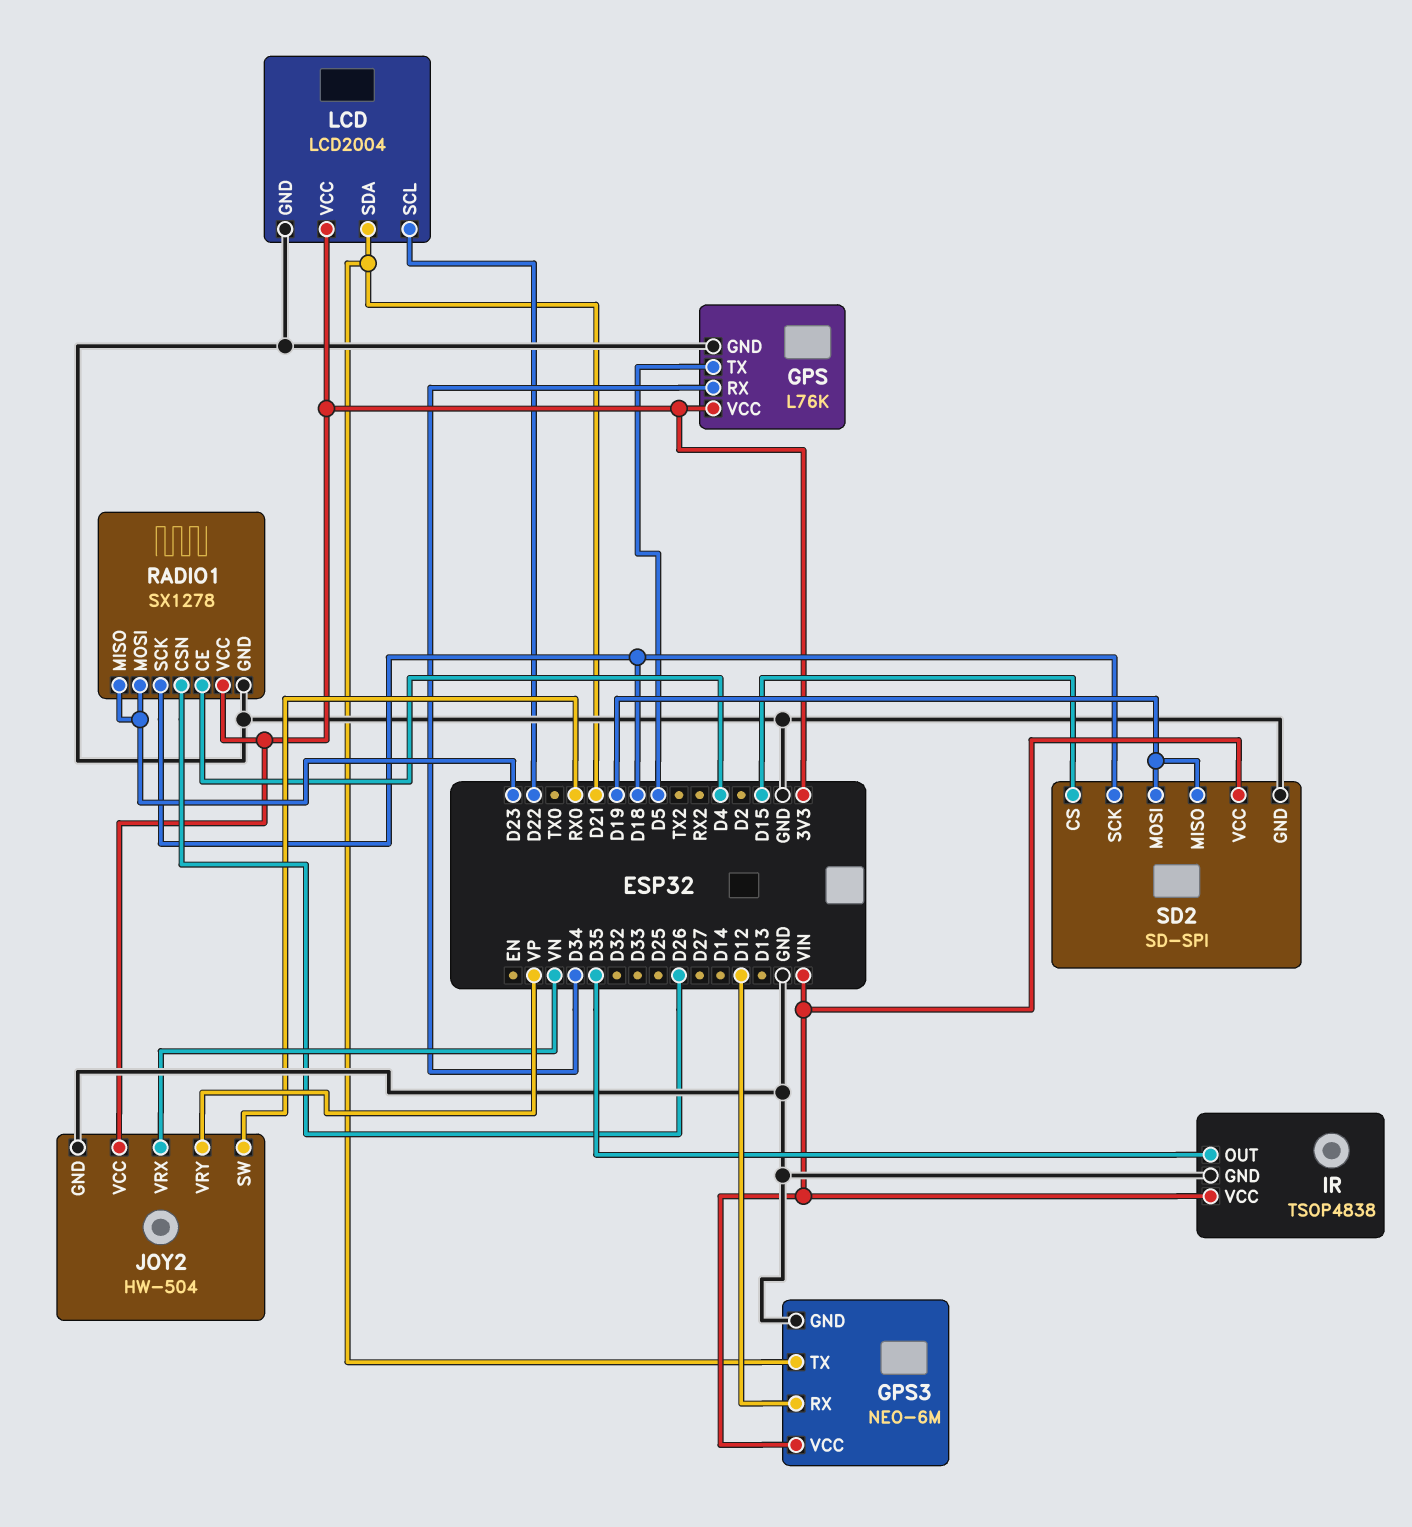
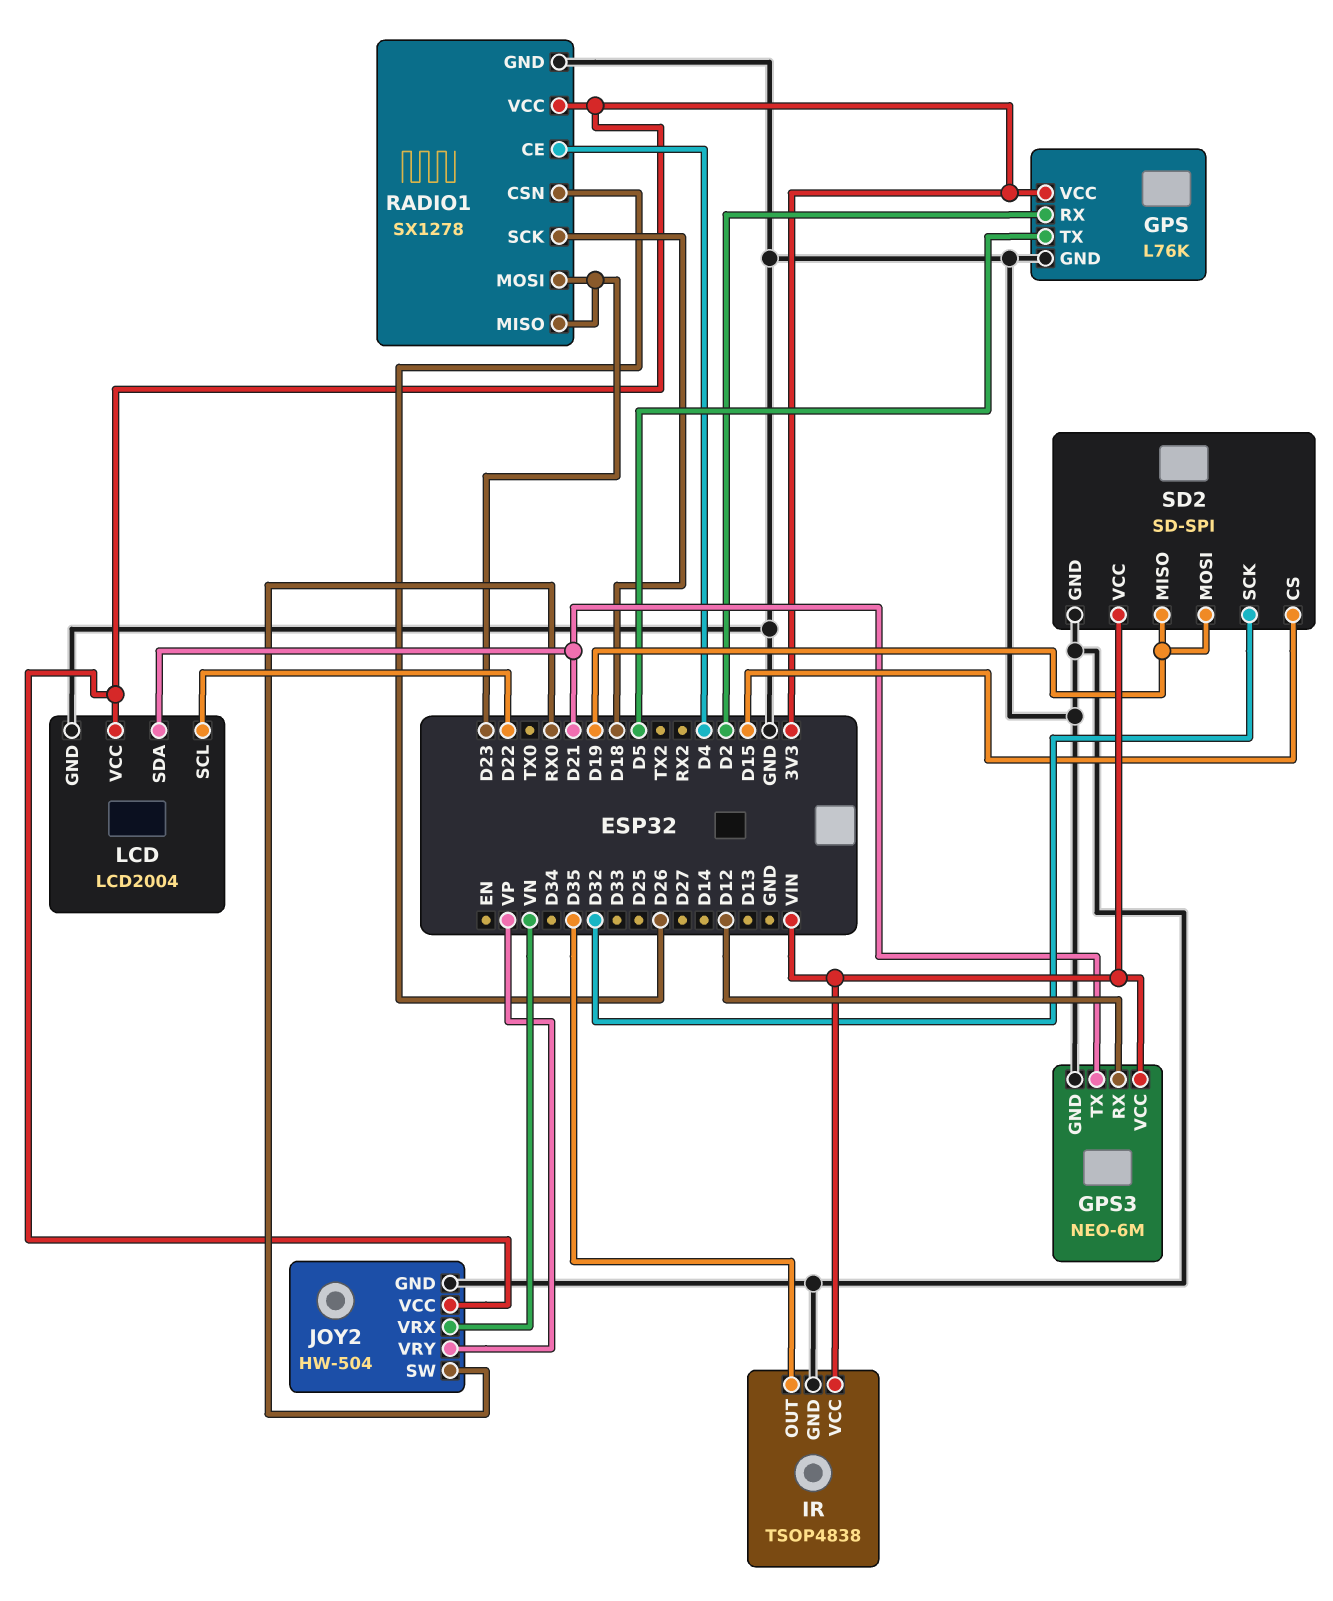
GPS pin RX: D34 -> D2
SD2 pin SCK: D18 -> D32

